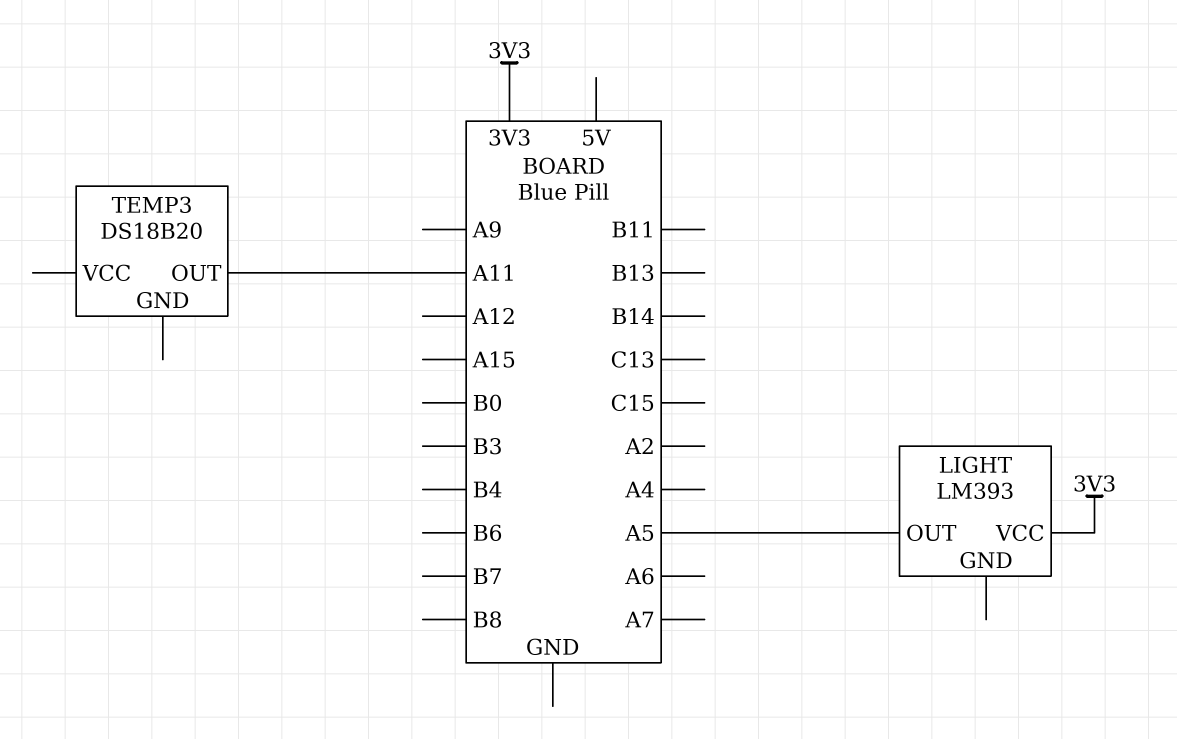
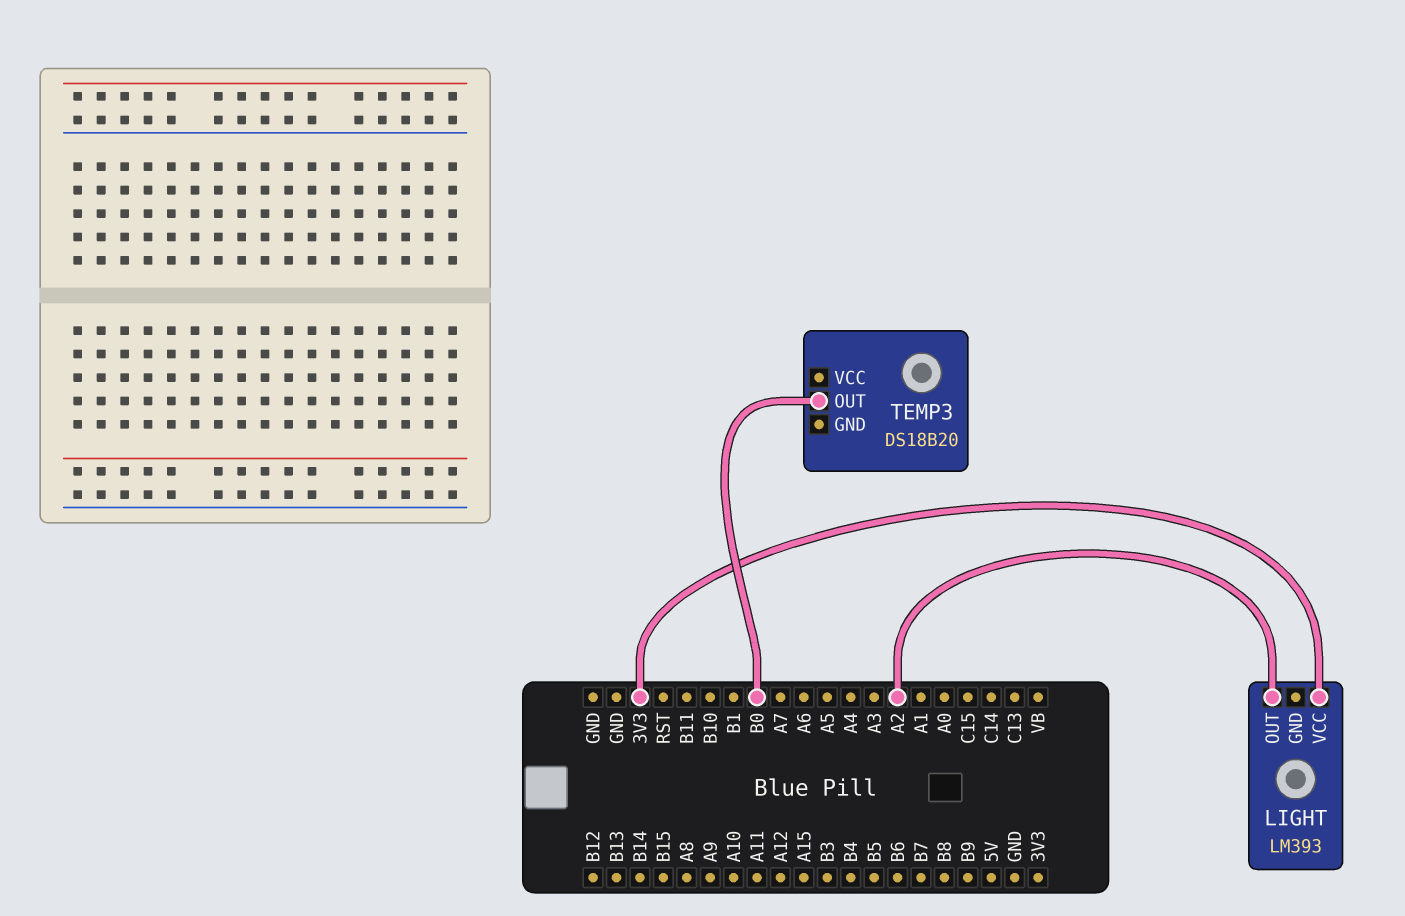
LIGHT pin OUT: A5 -> A2
TEMP3 pin OUT: A11 -> B0

